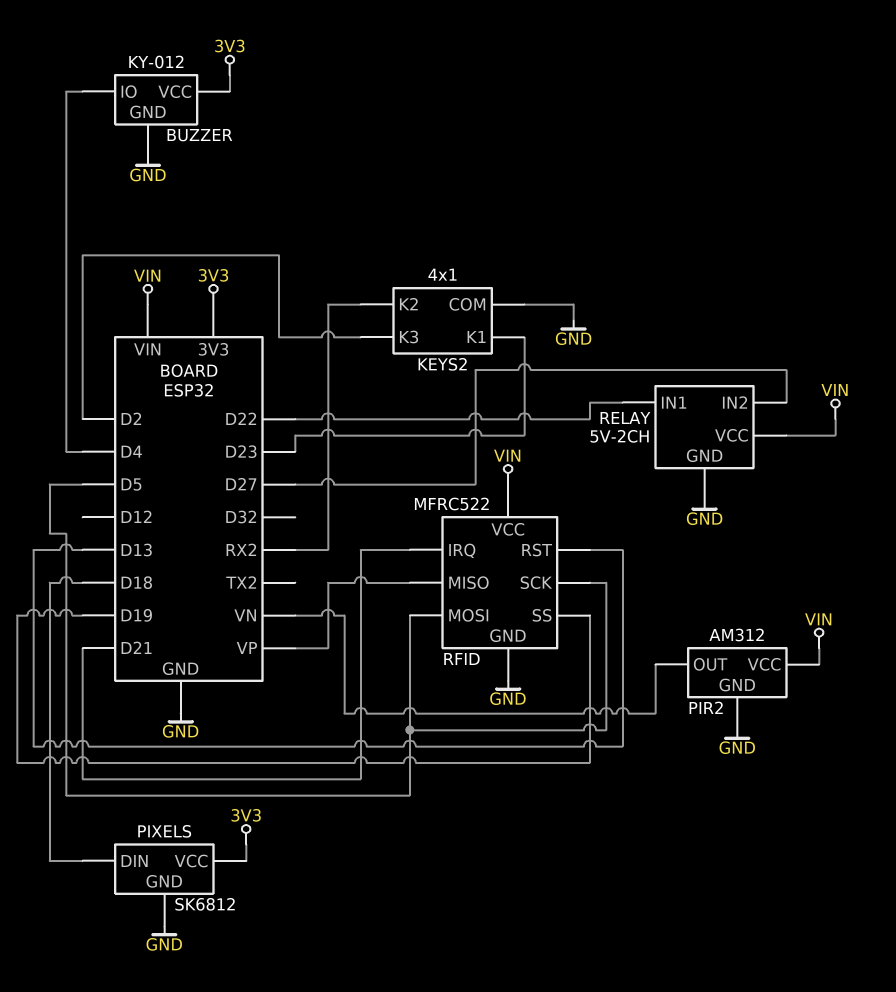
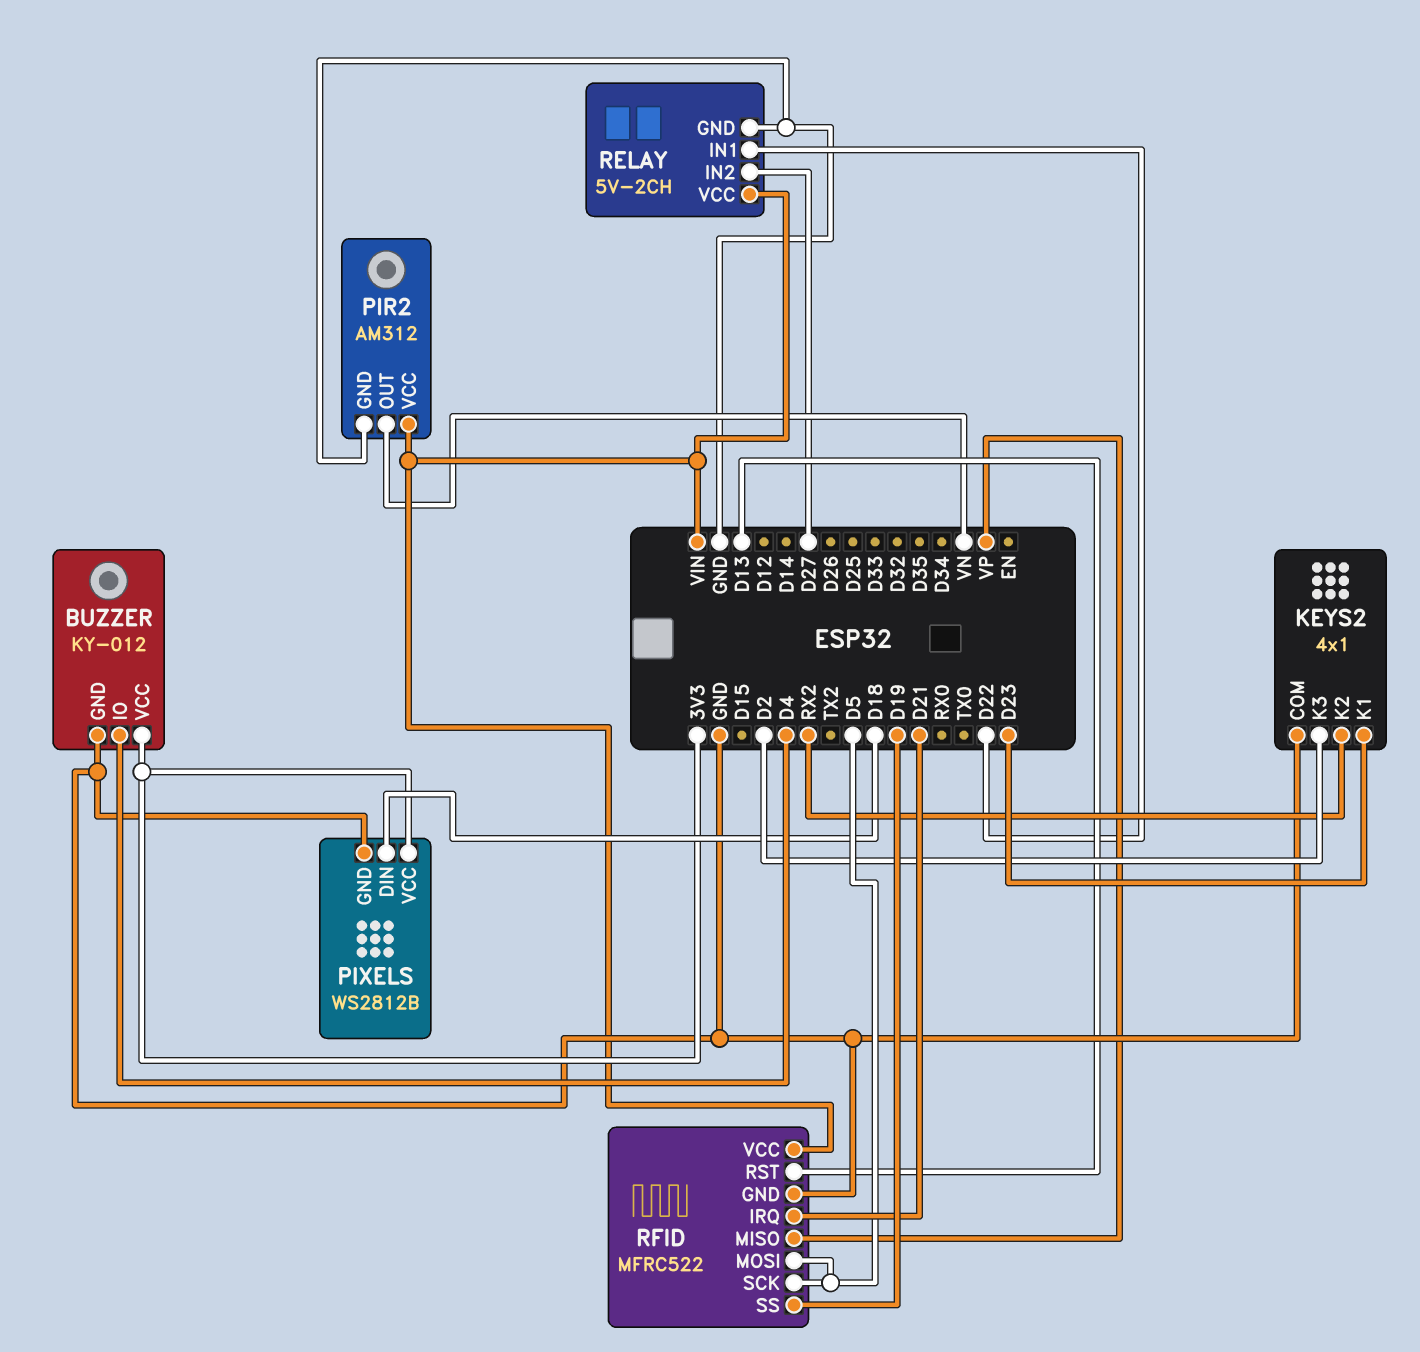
PIXELS: SK6812 -> WS2812B

